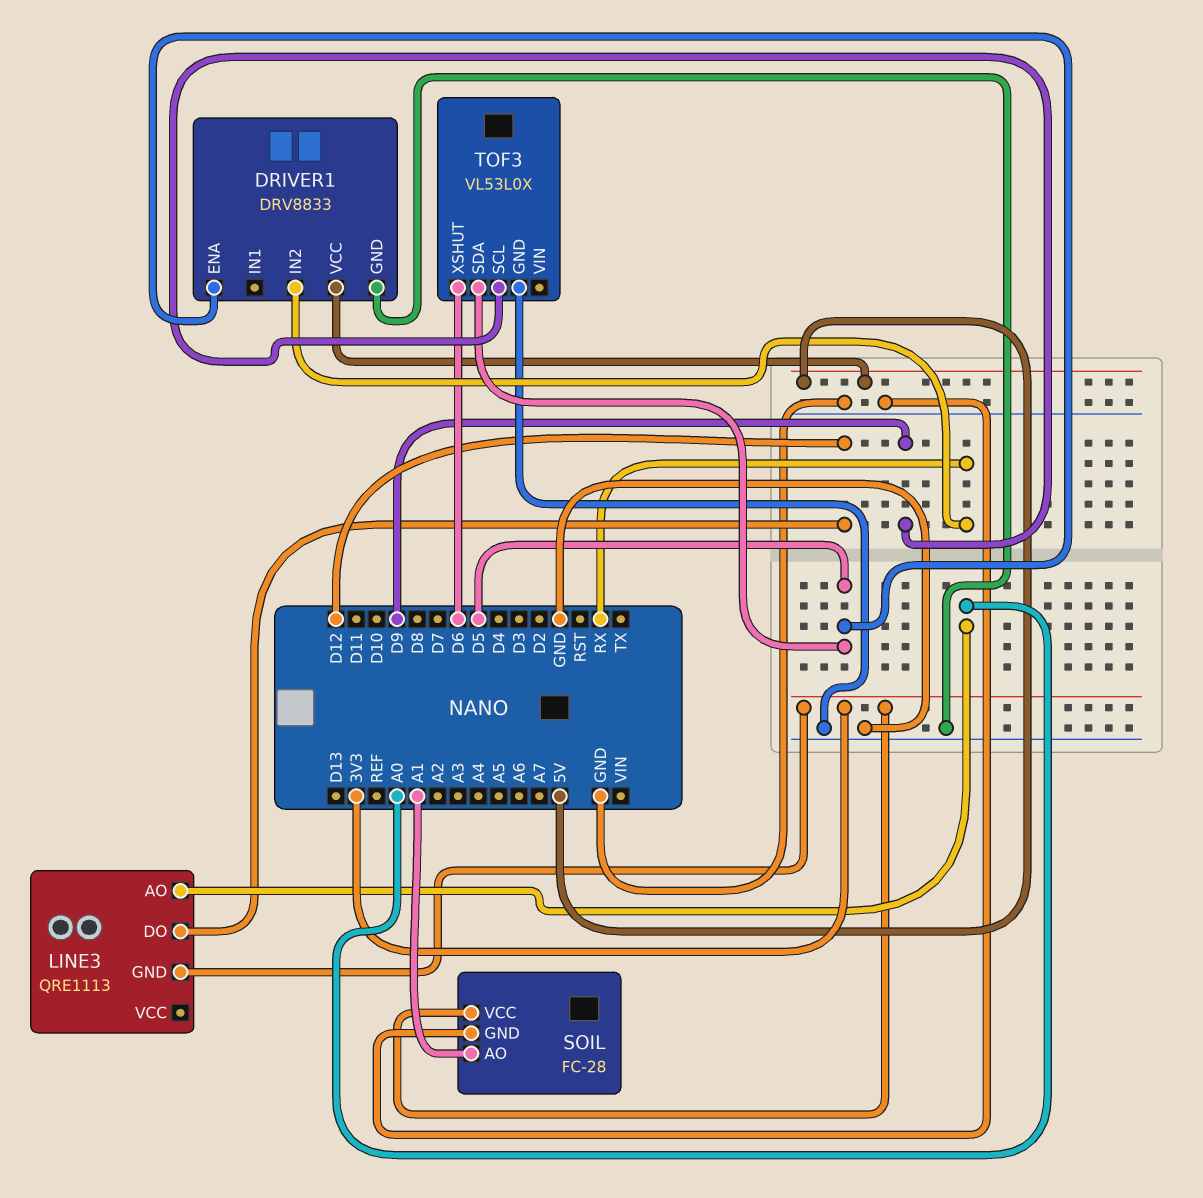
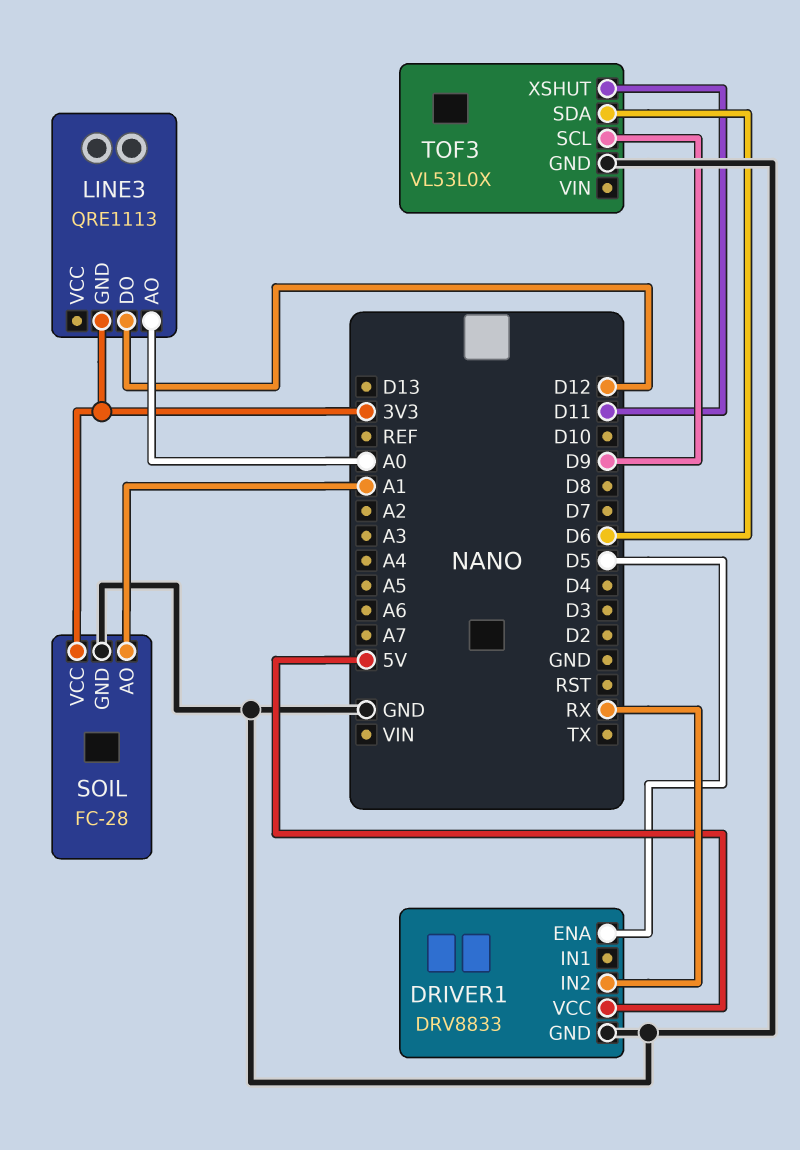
TOF3 pin SDA: D5 -> D6
TOF3 pin XSHUT: D6 -> D11

